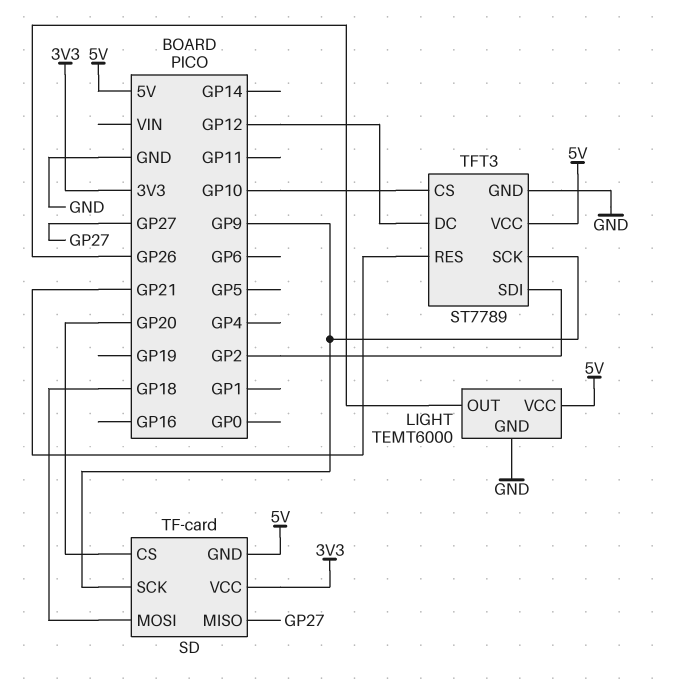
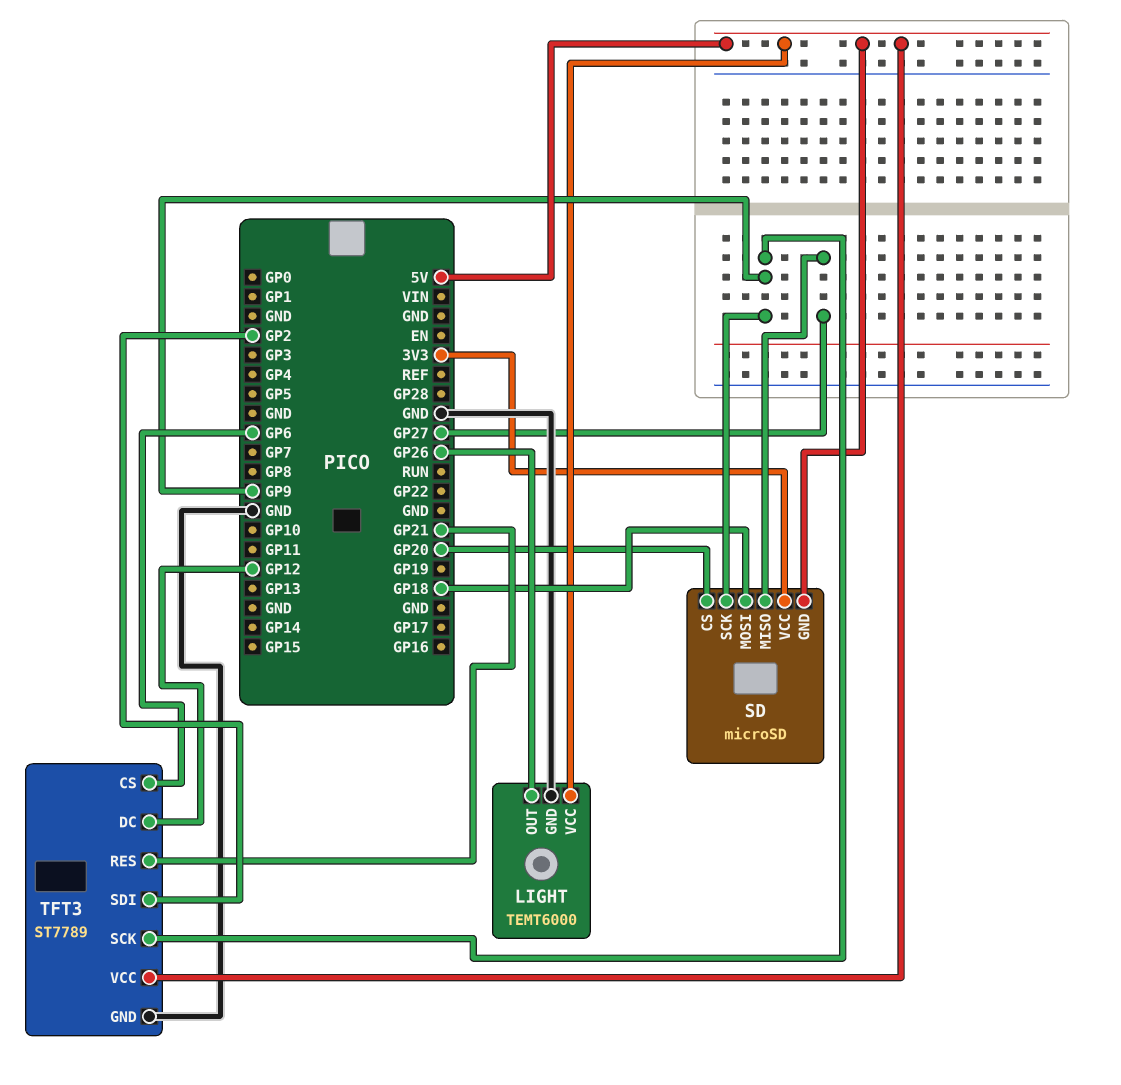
SD: TF-card -> microSD
TFT3 pin CS: GP10 -> GP6

